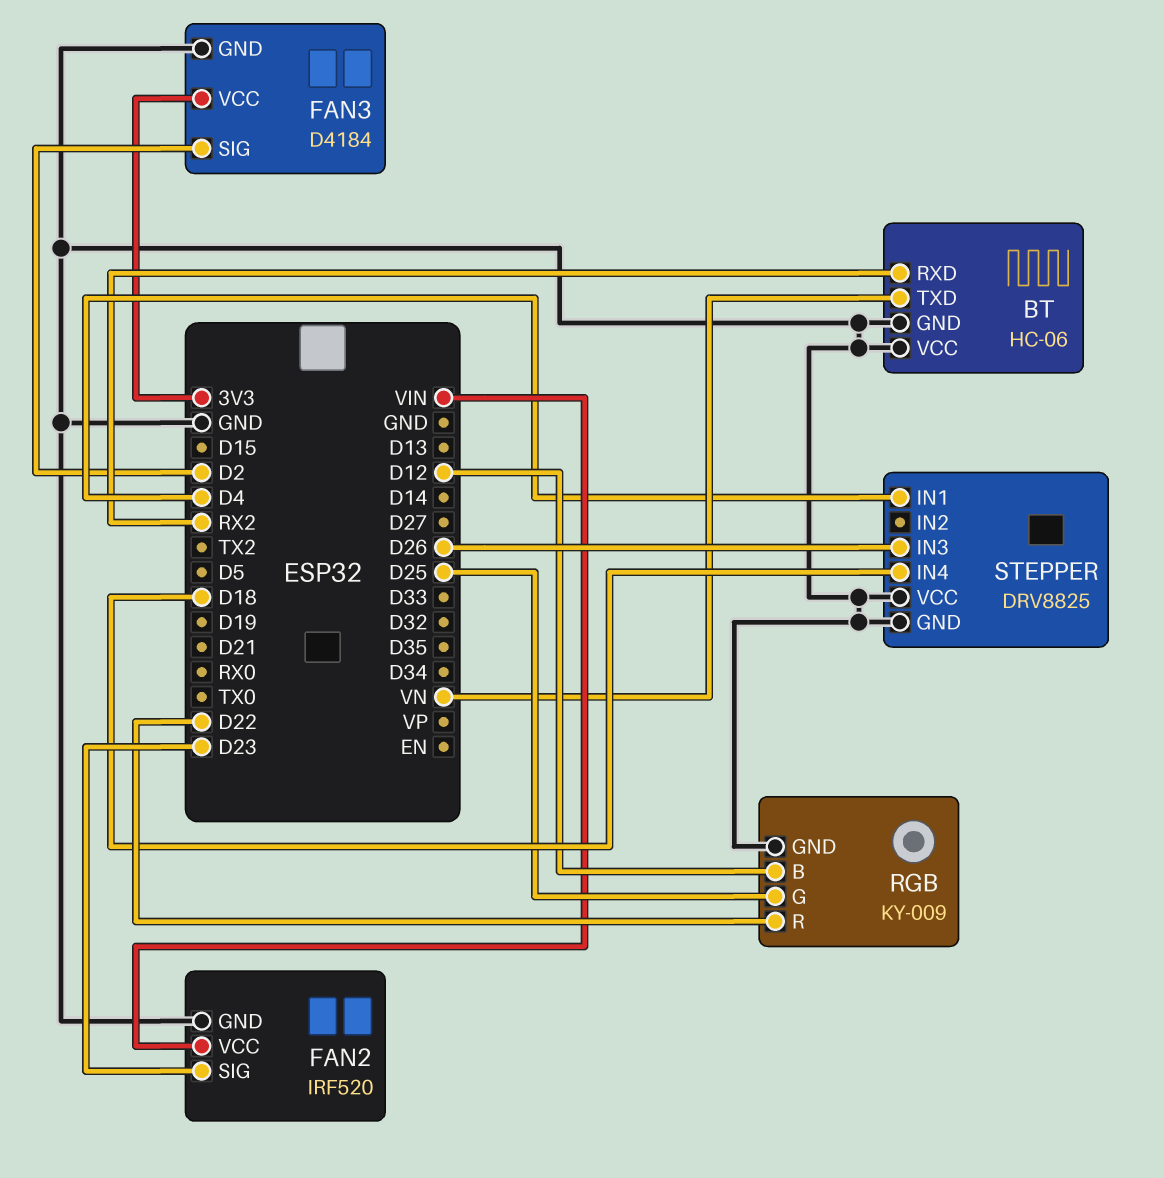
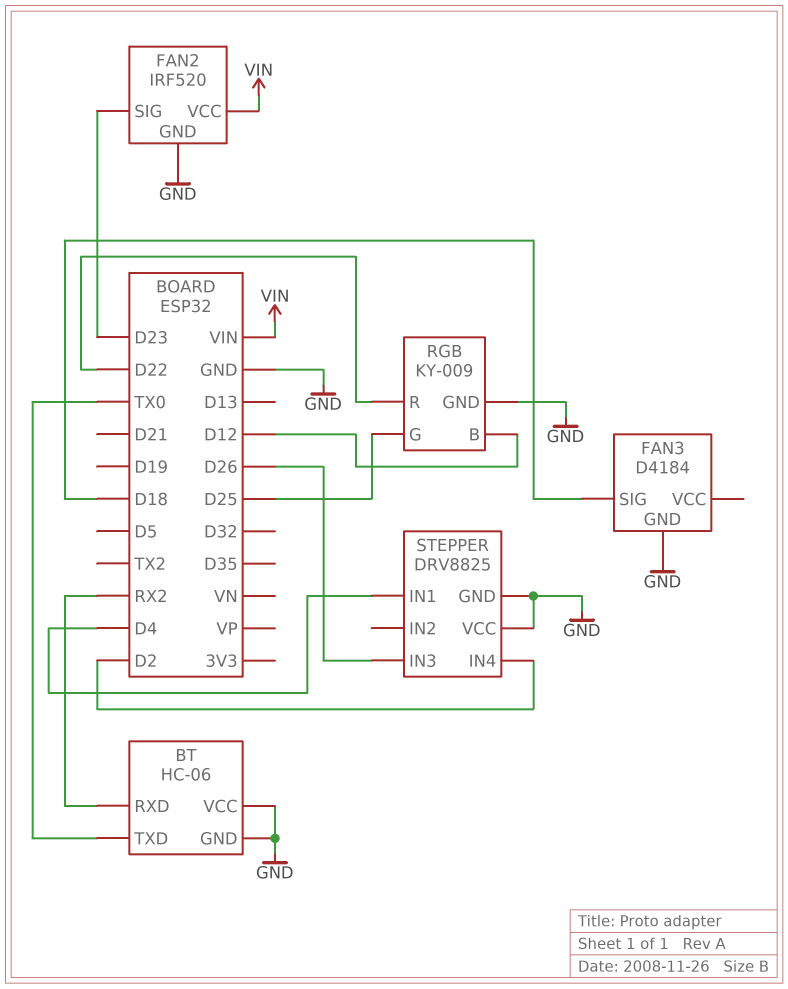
BT pin TXD: VN -> TX0
FAN3 pin SIG: D2 -> D18
FAN3 pin VCC: 3V3 -> none
STEPPER pin IN4: D18 -> D2

